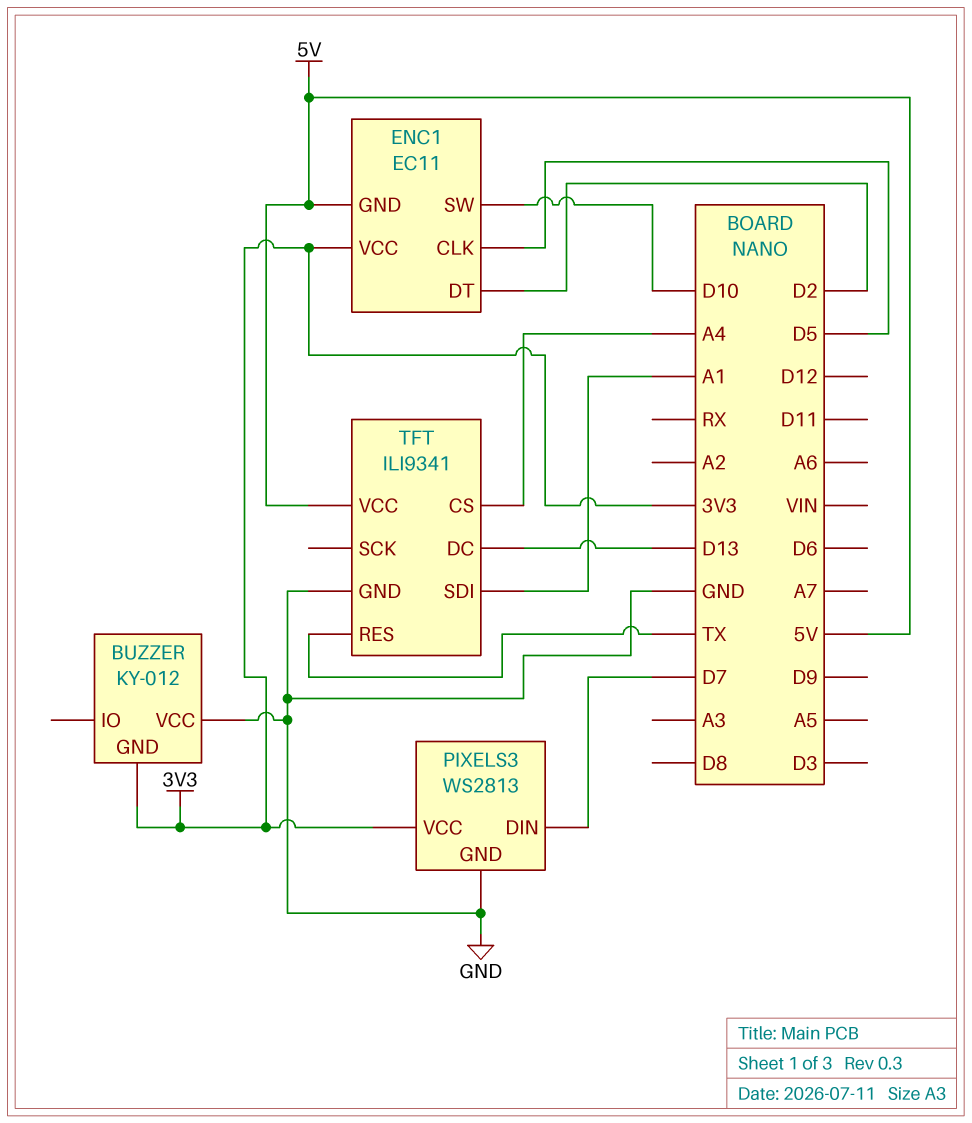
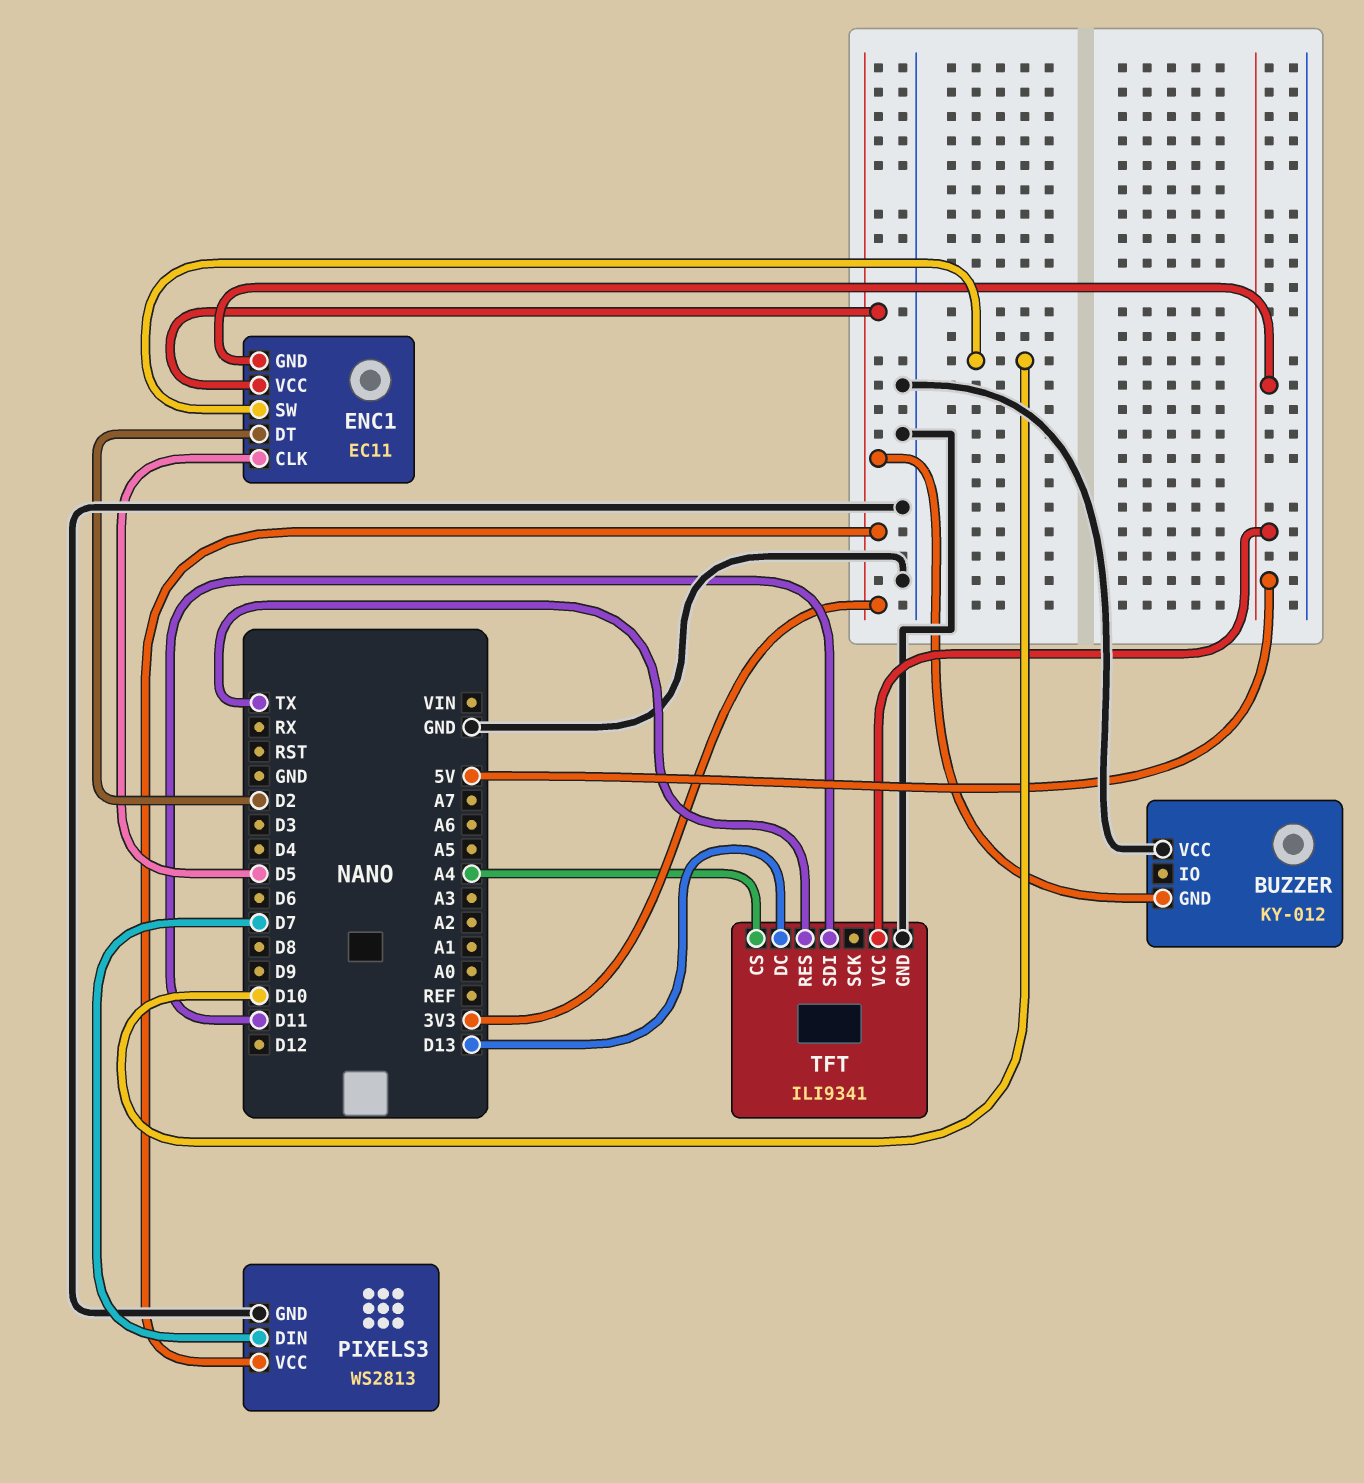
TFT pin SDI: A1 -> D11

